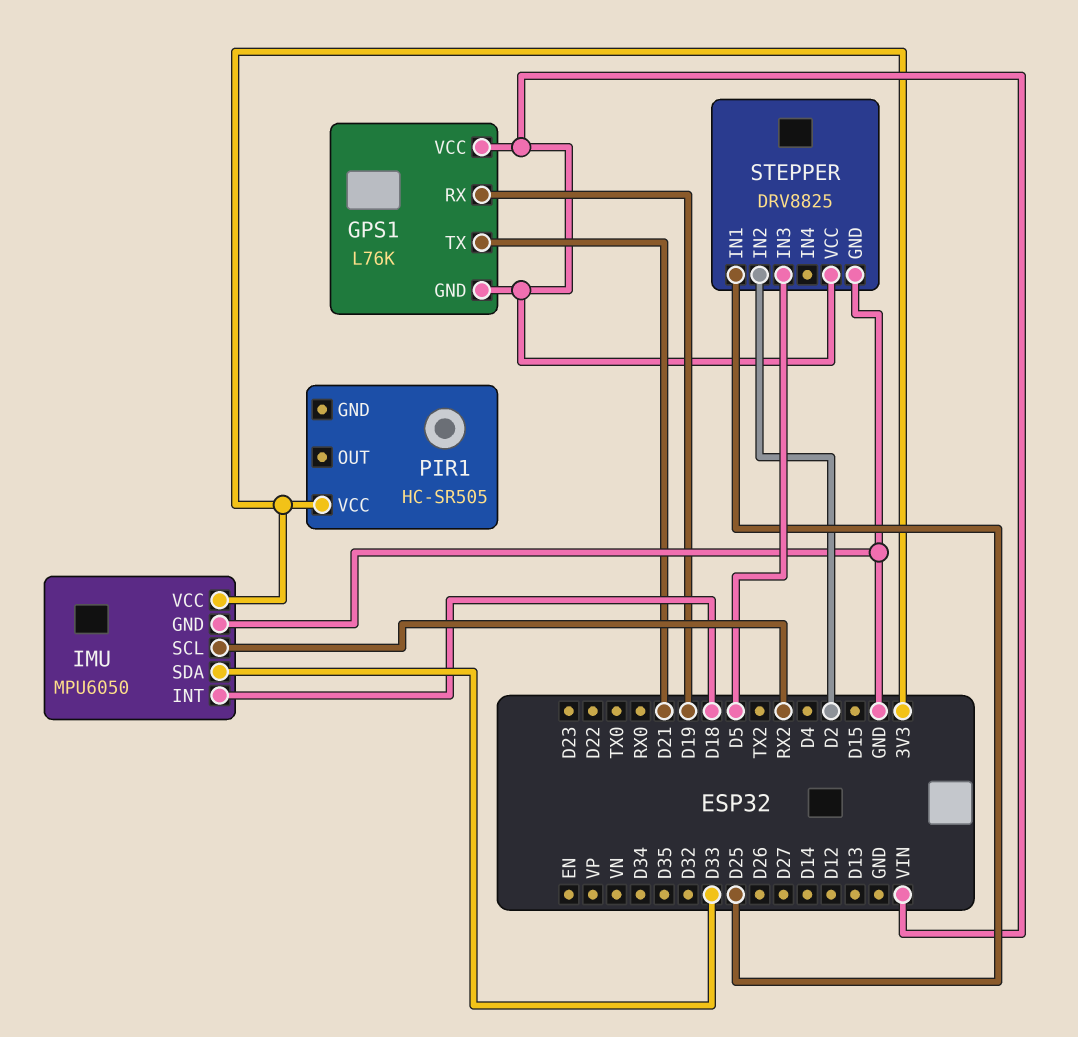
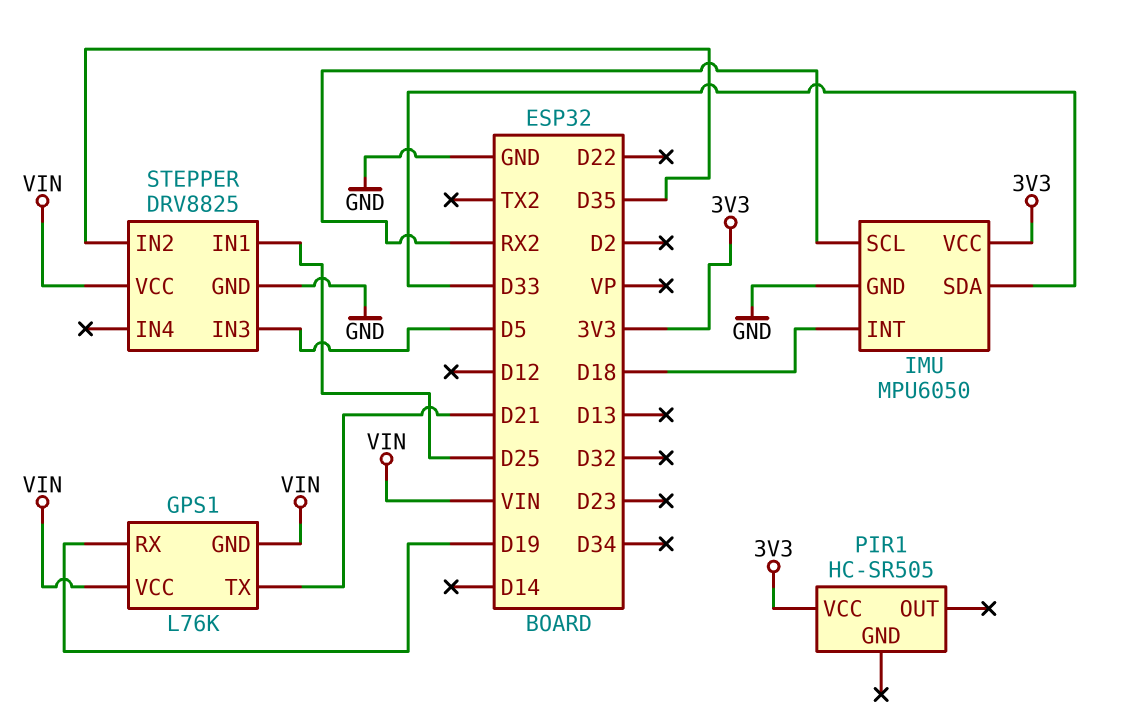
STEPPER pin IN2: D2 -> D35

